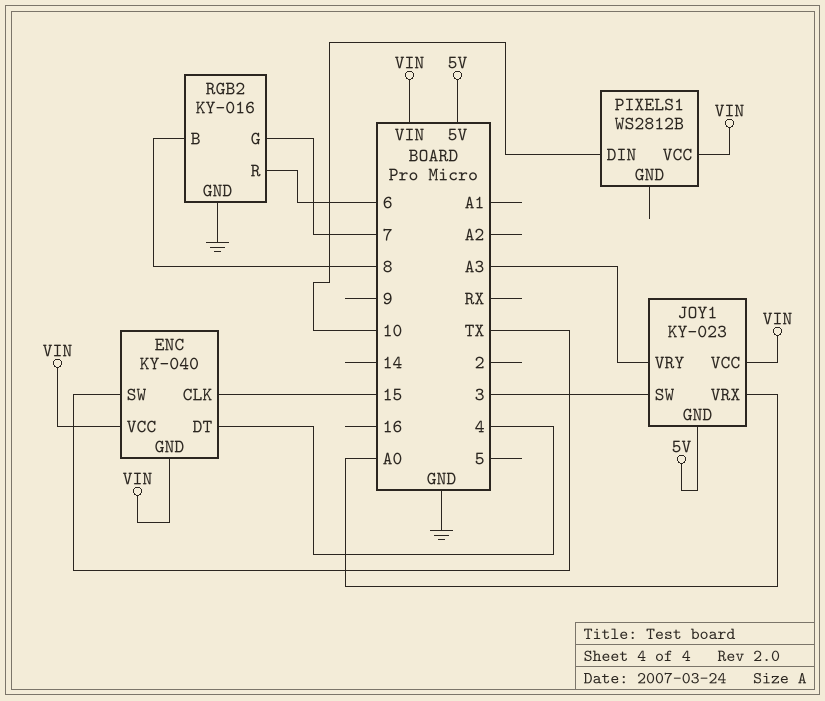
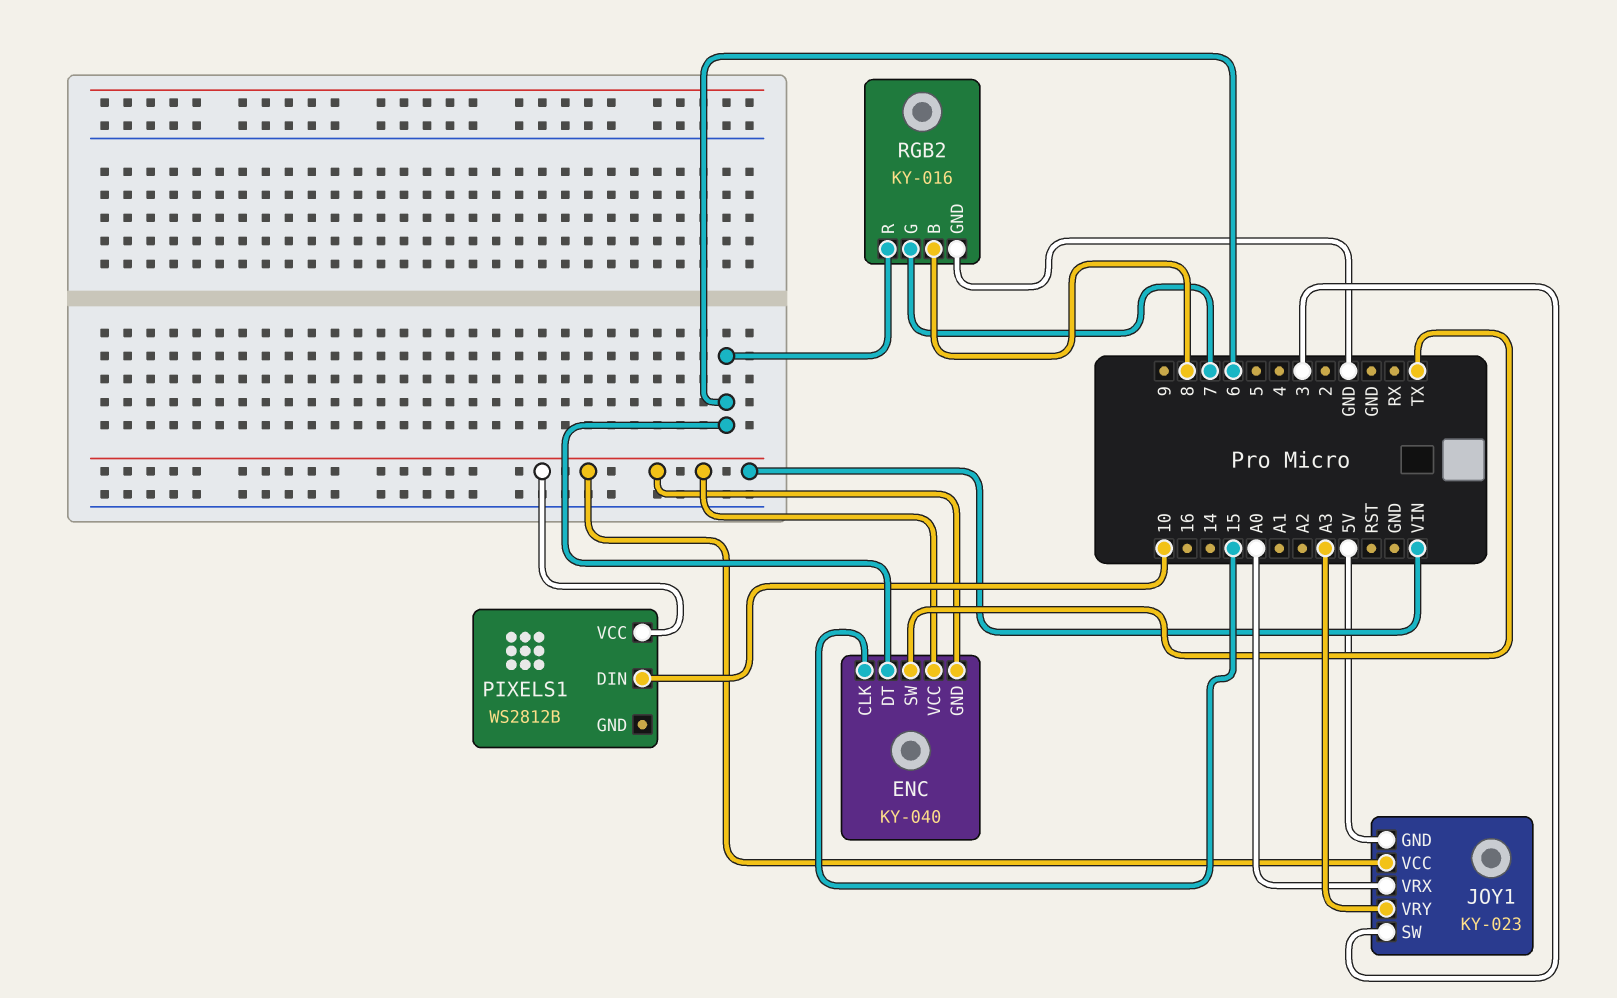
ENC pin DT: 4 -> 6

